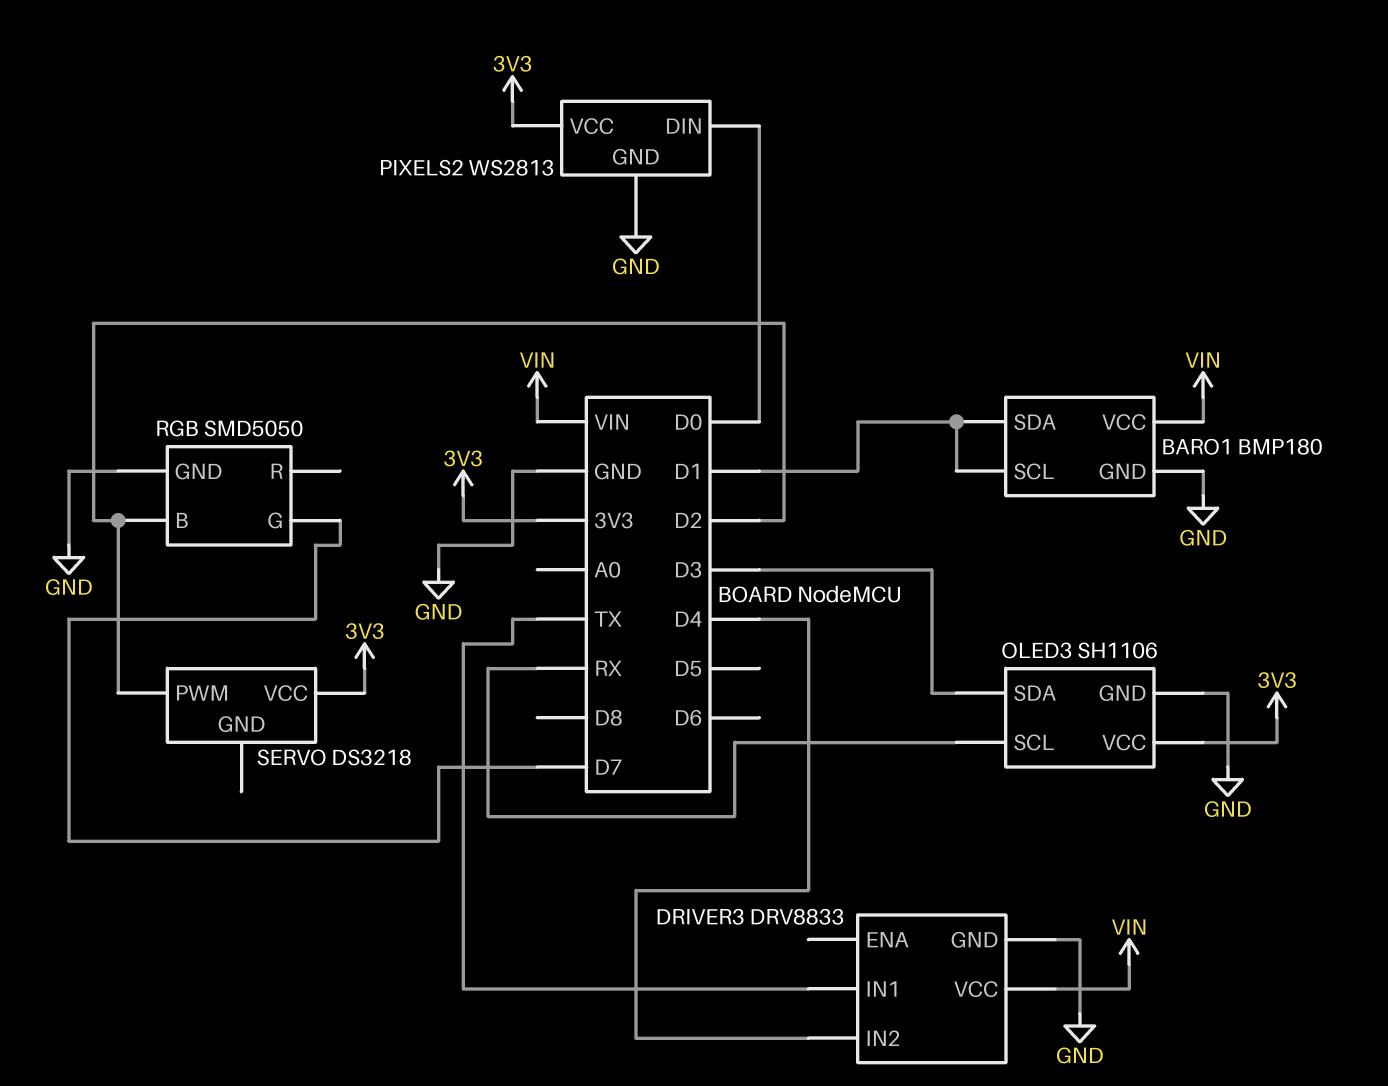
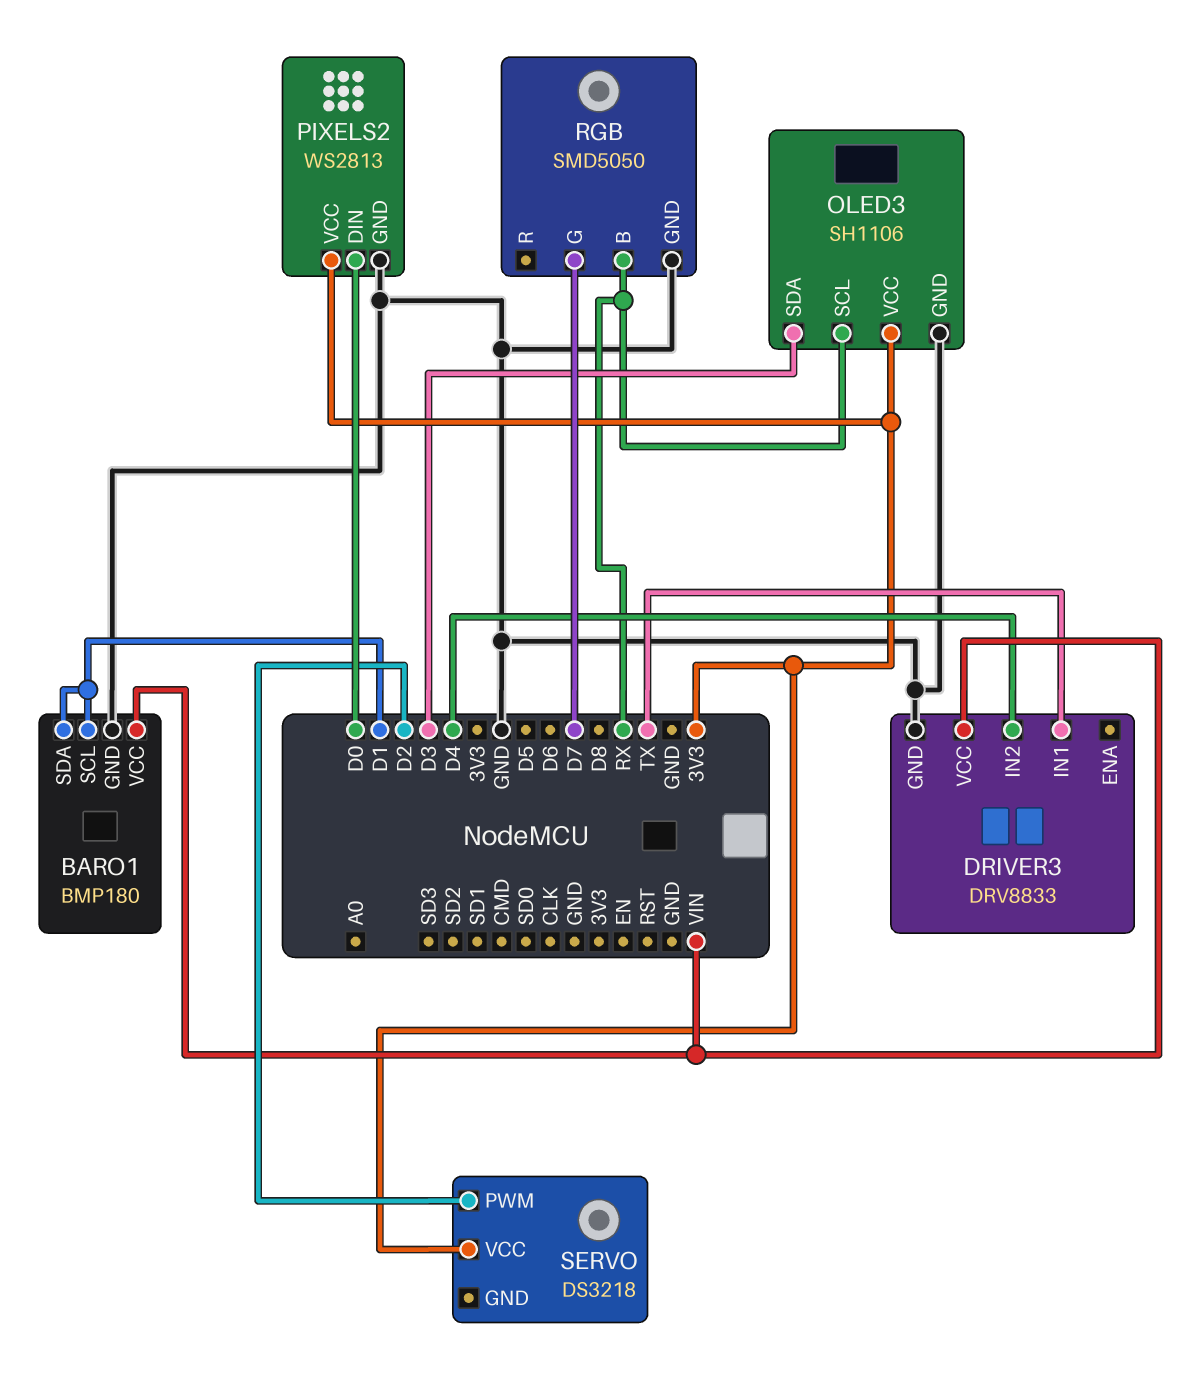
RGB pin B: D2 -> RX

